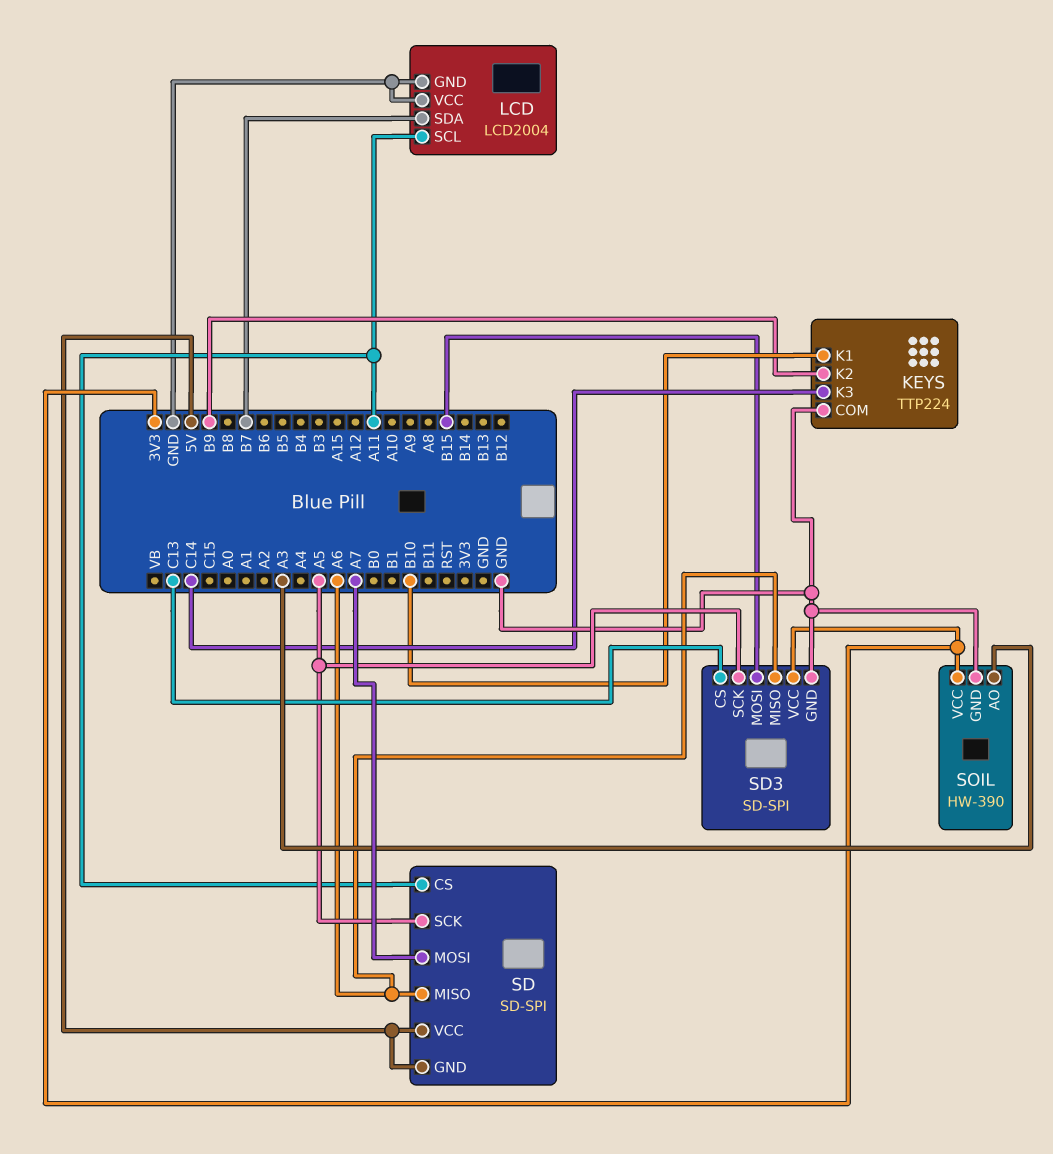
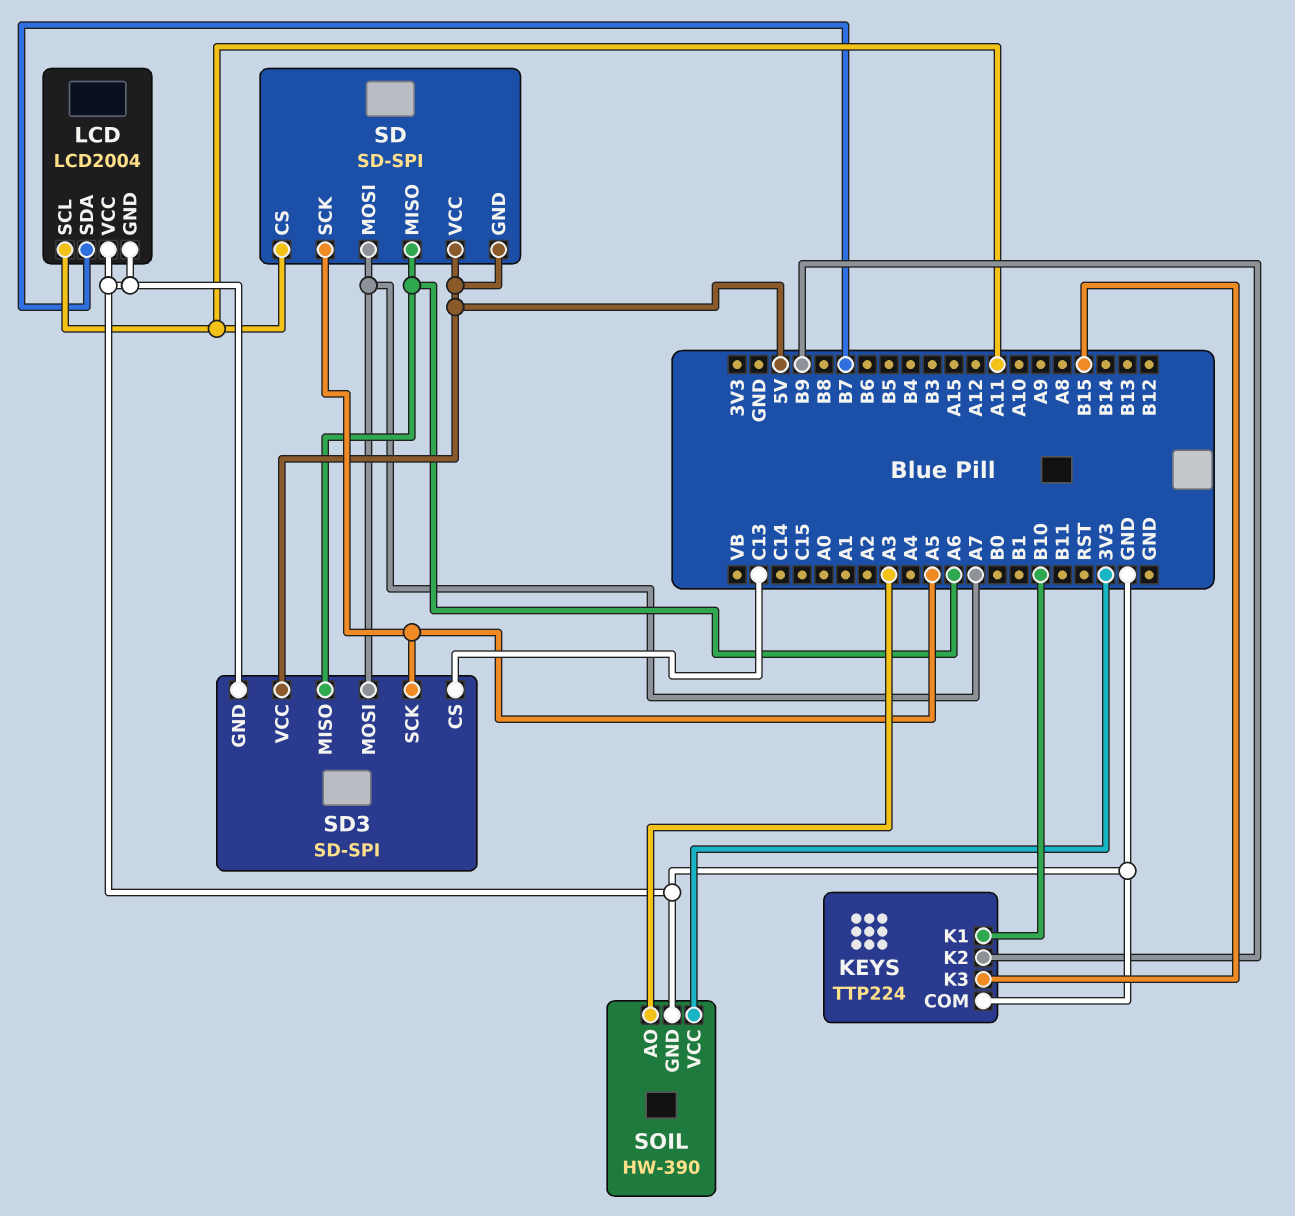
KEYS pin K3: C14 -> B15
SD3 pin MOSI: B15 -> A7
SD3 pin VCC: 3V3 -> 5V

